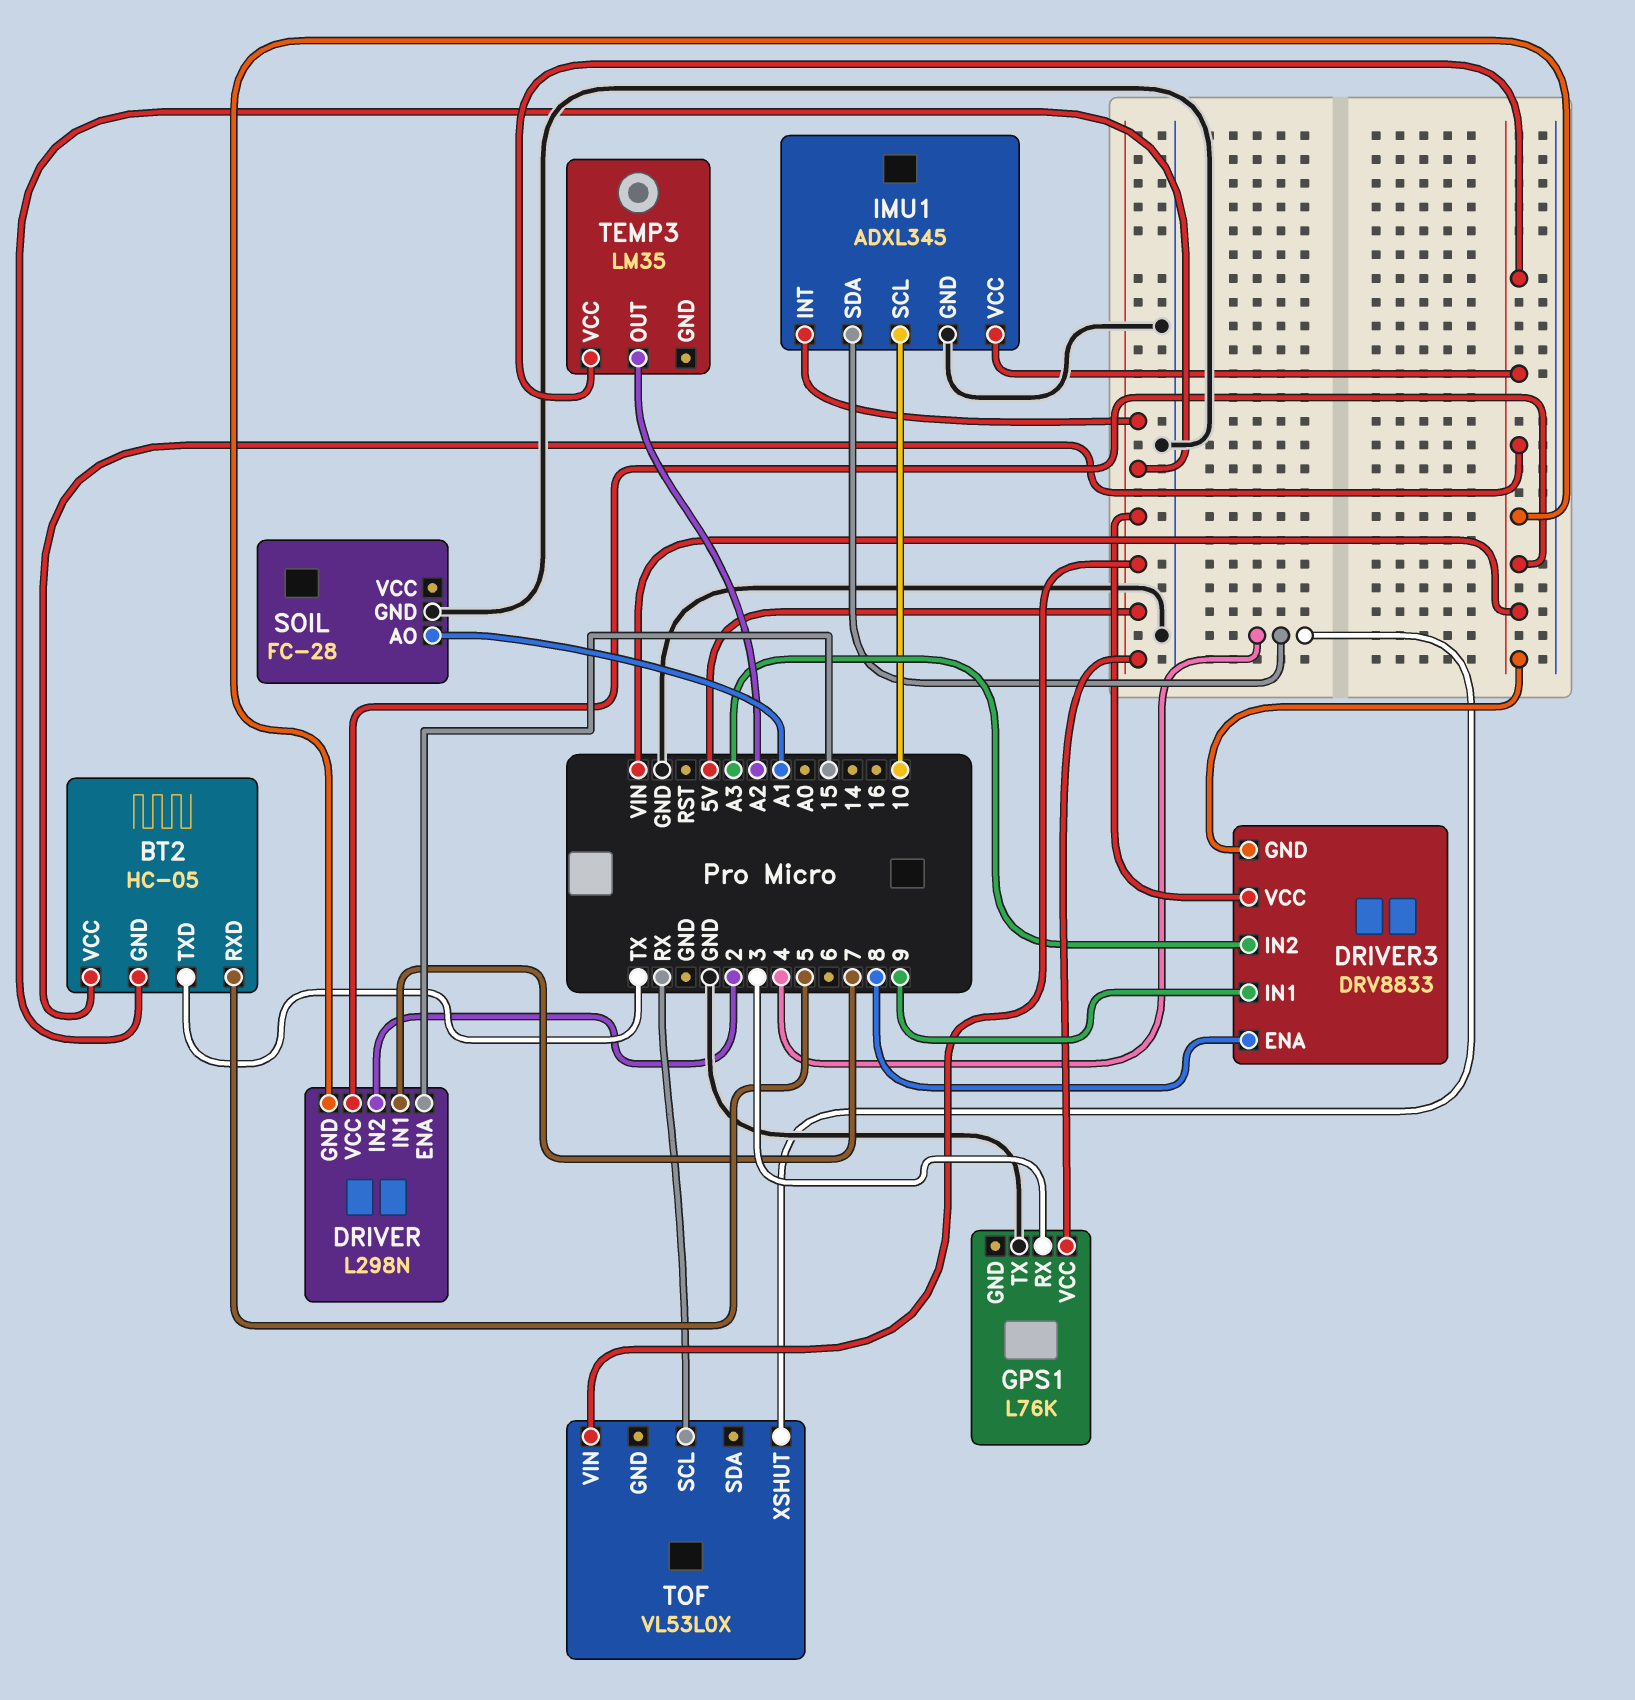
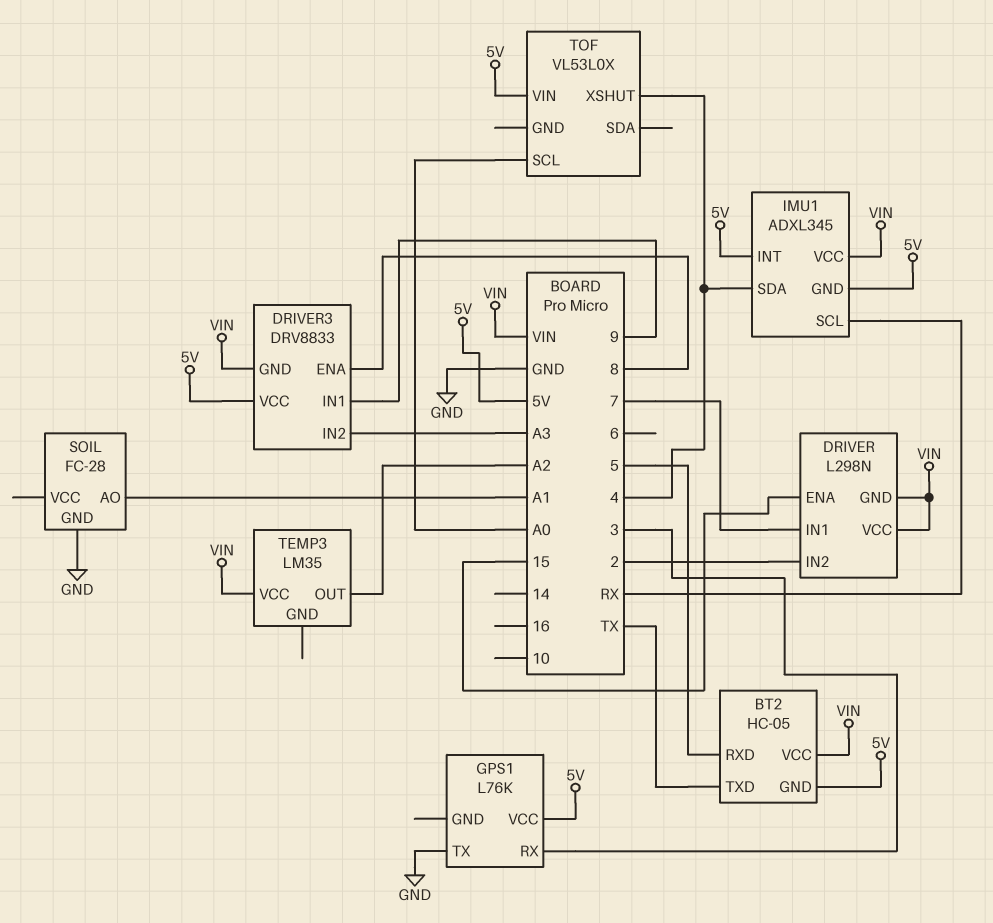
IMU1 pin GND: GND -> 5V
IMU1 pin SCL: 10 -> RX
TOF pin SCL: RX -> A0

